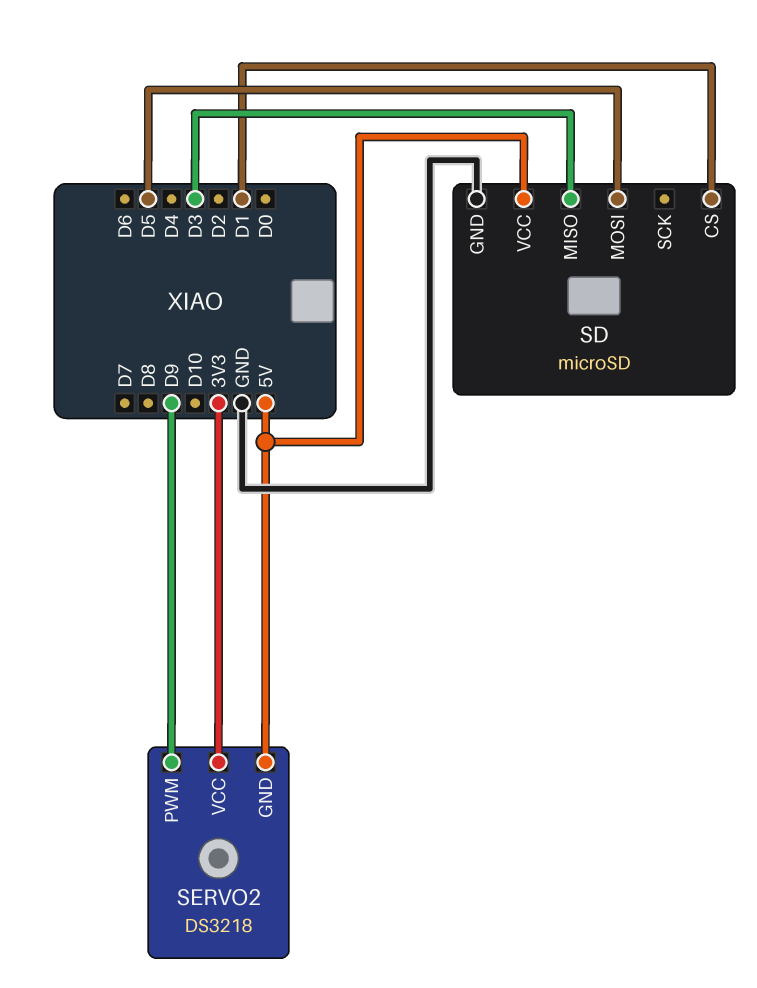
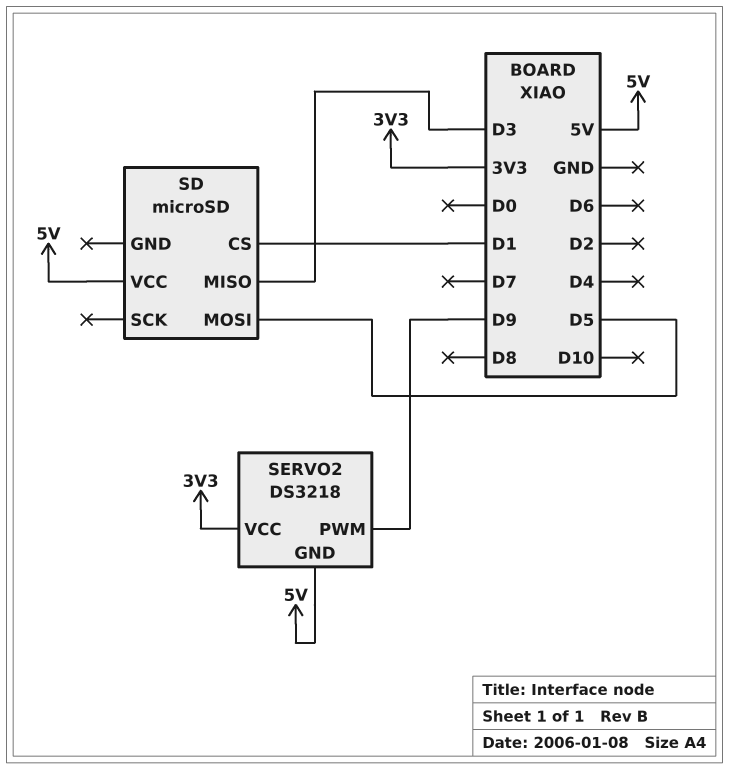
SD pin GND: GND -> none

